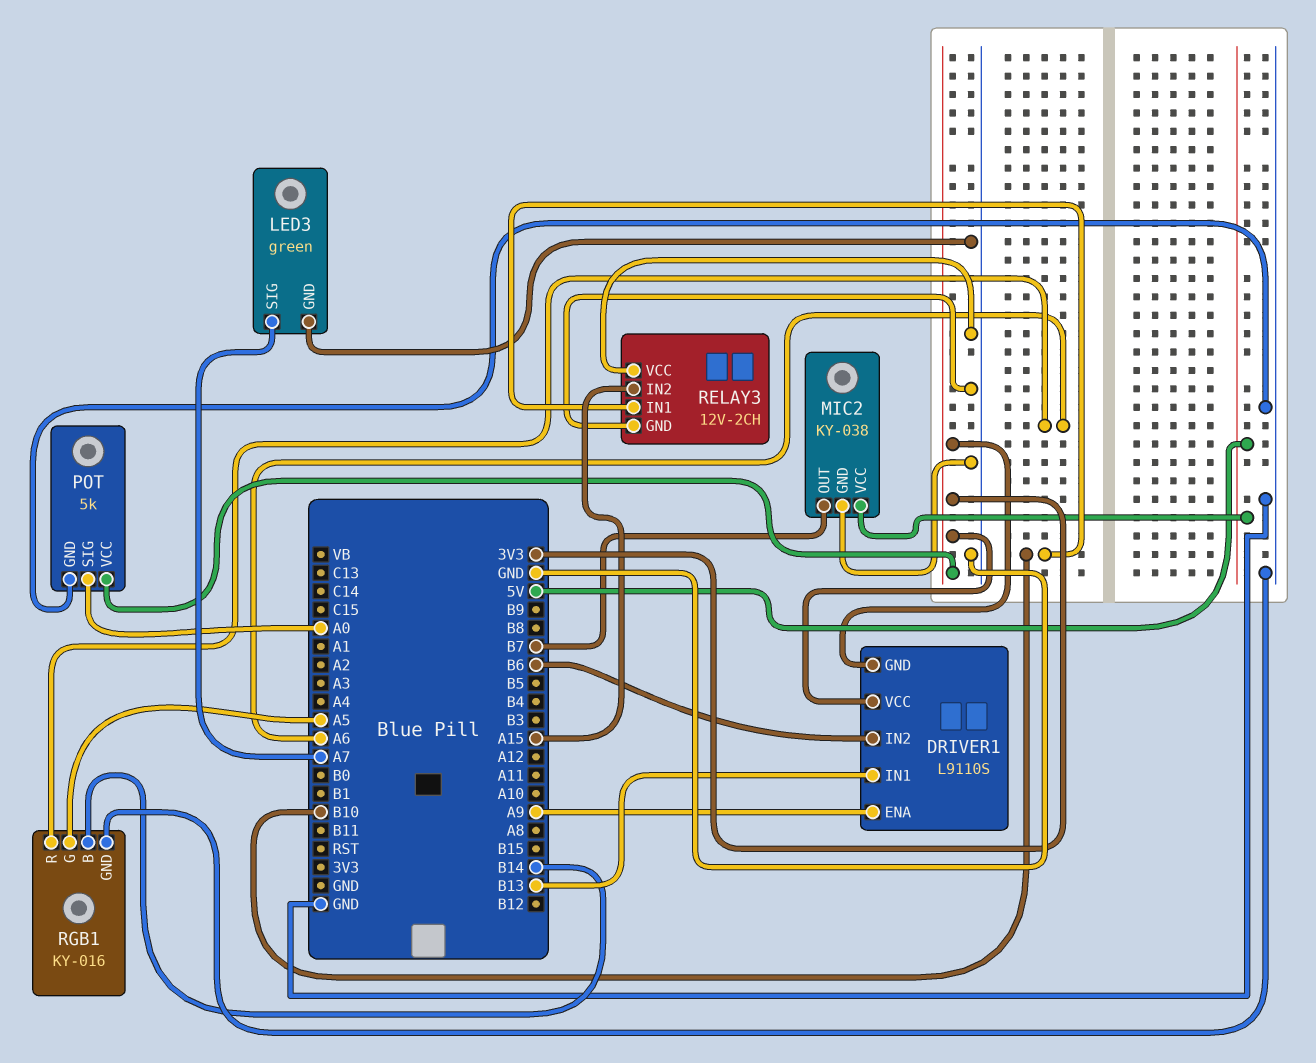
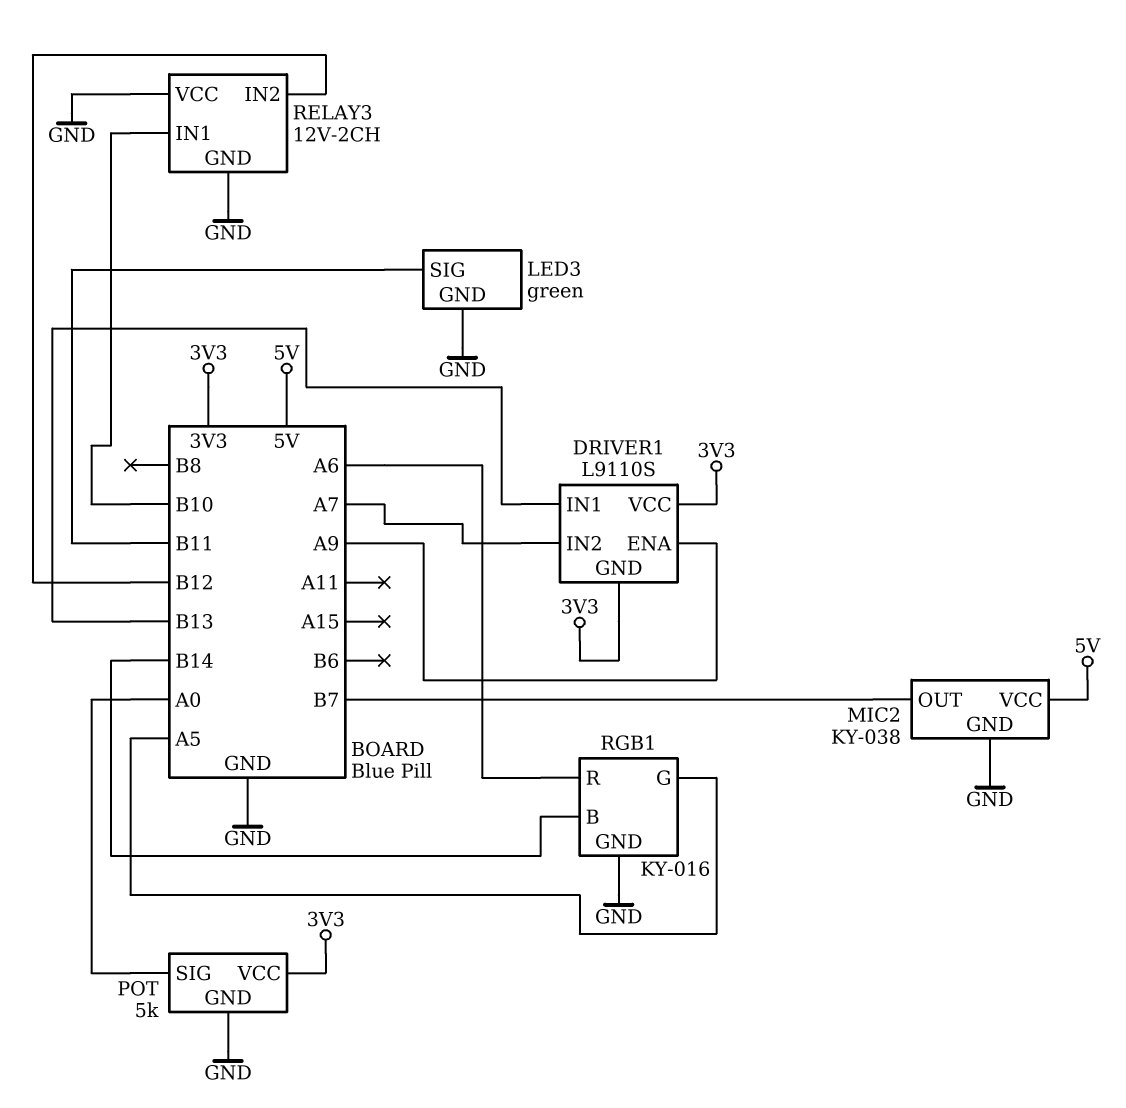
DRIVER1 pin IN2: B6 -> A7
LED3 pin SIG: A7 -> B11
RELAY3 pin IN2: A15 -> B12

